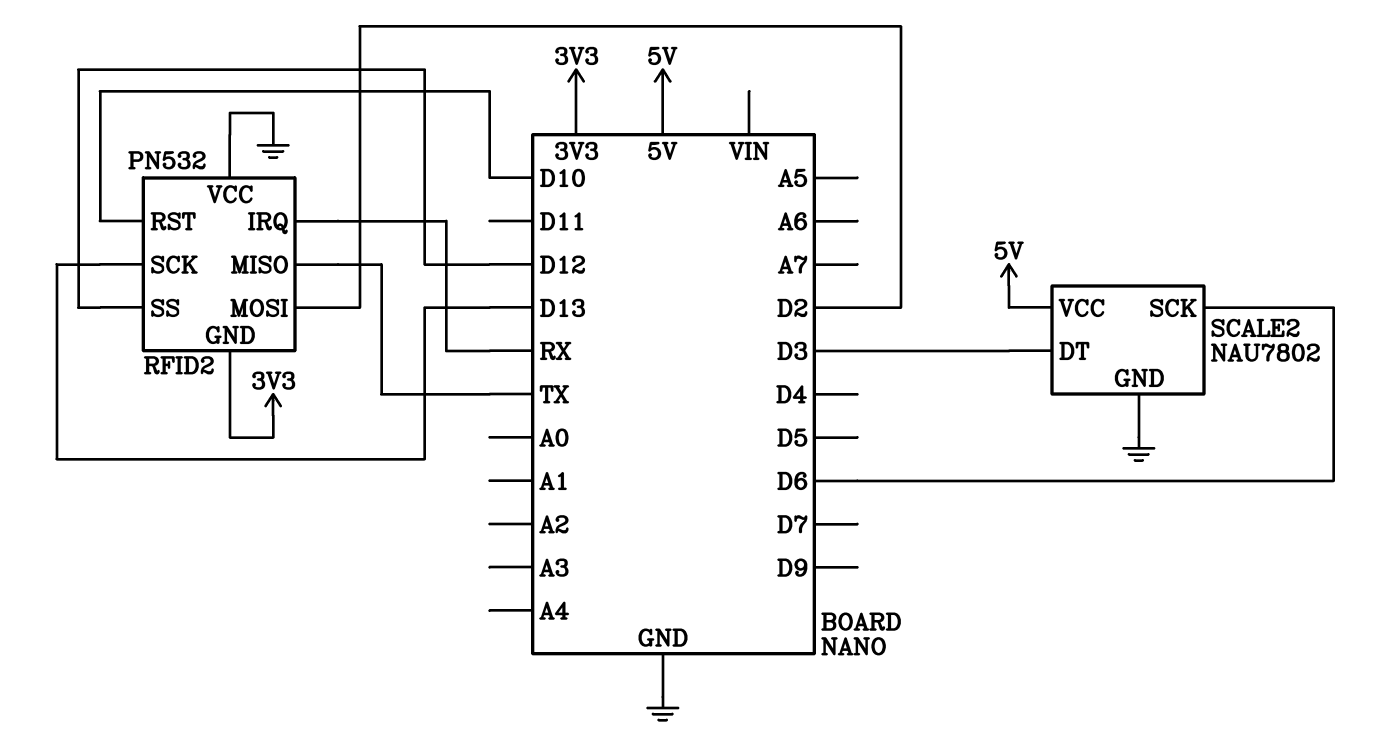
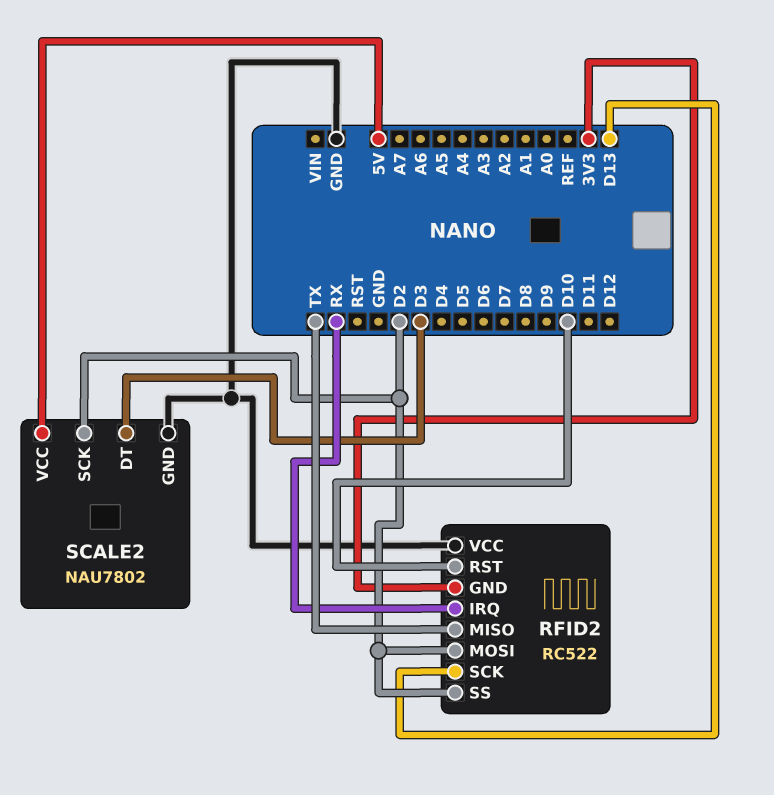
RFID2: PN532 -> RC522
RFID2 pin SS: D12 -> D2
SCALE2 pin SCK: D6 -> D2

